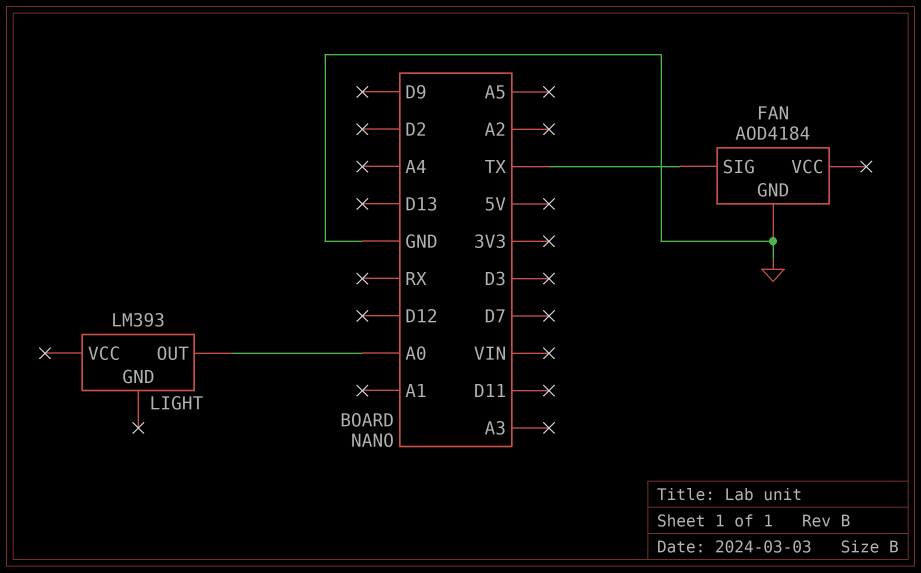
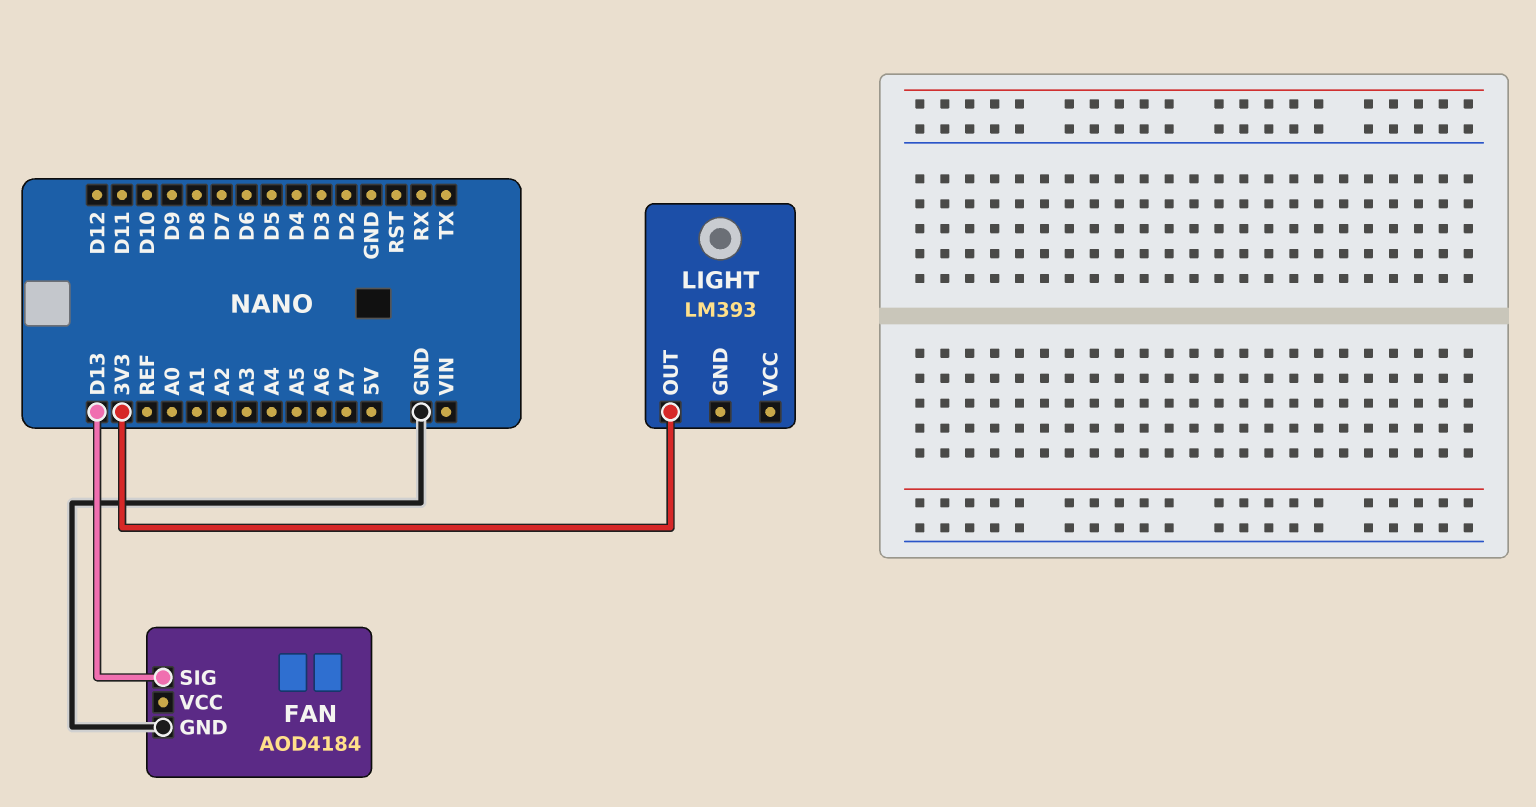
FAN pin SIG: TX -> D13
LIGHT pin OUT: A0 -> 3V3

